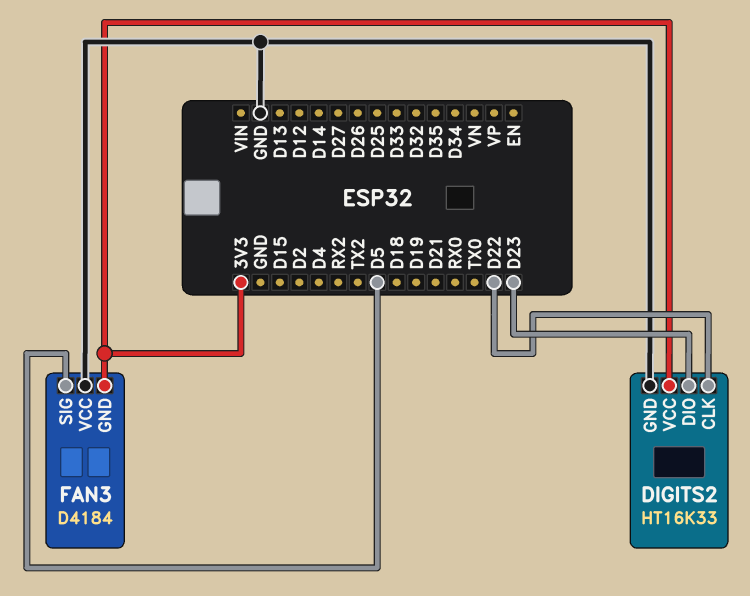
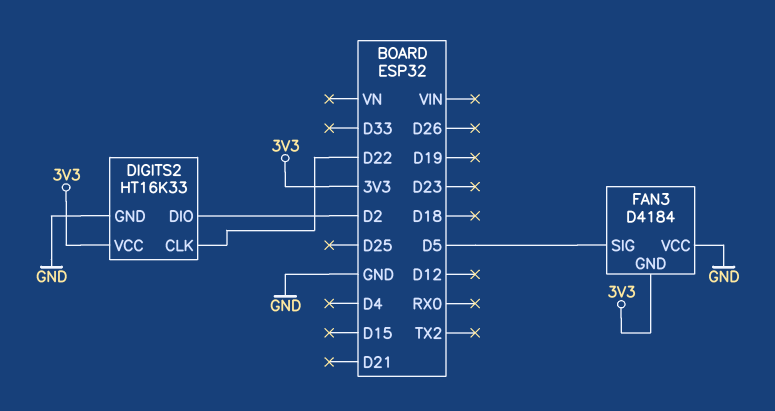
DIGITS2 pin DIO: D23 -> D2

